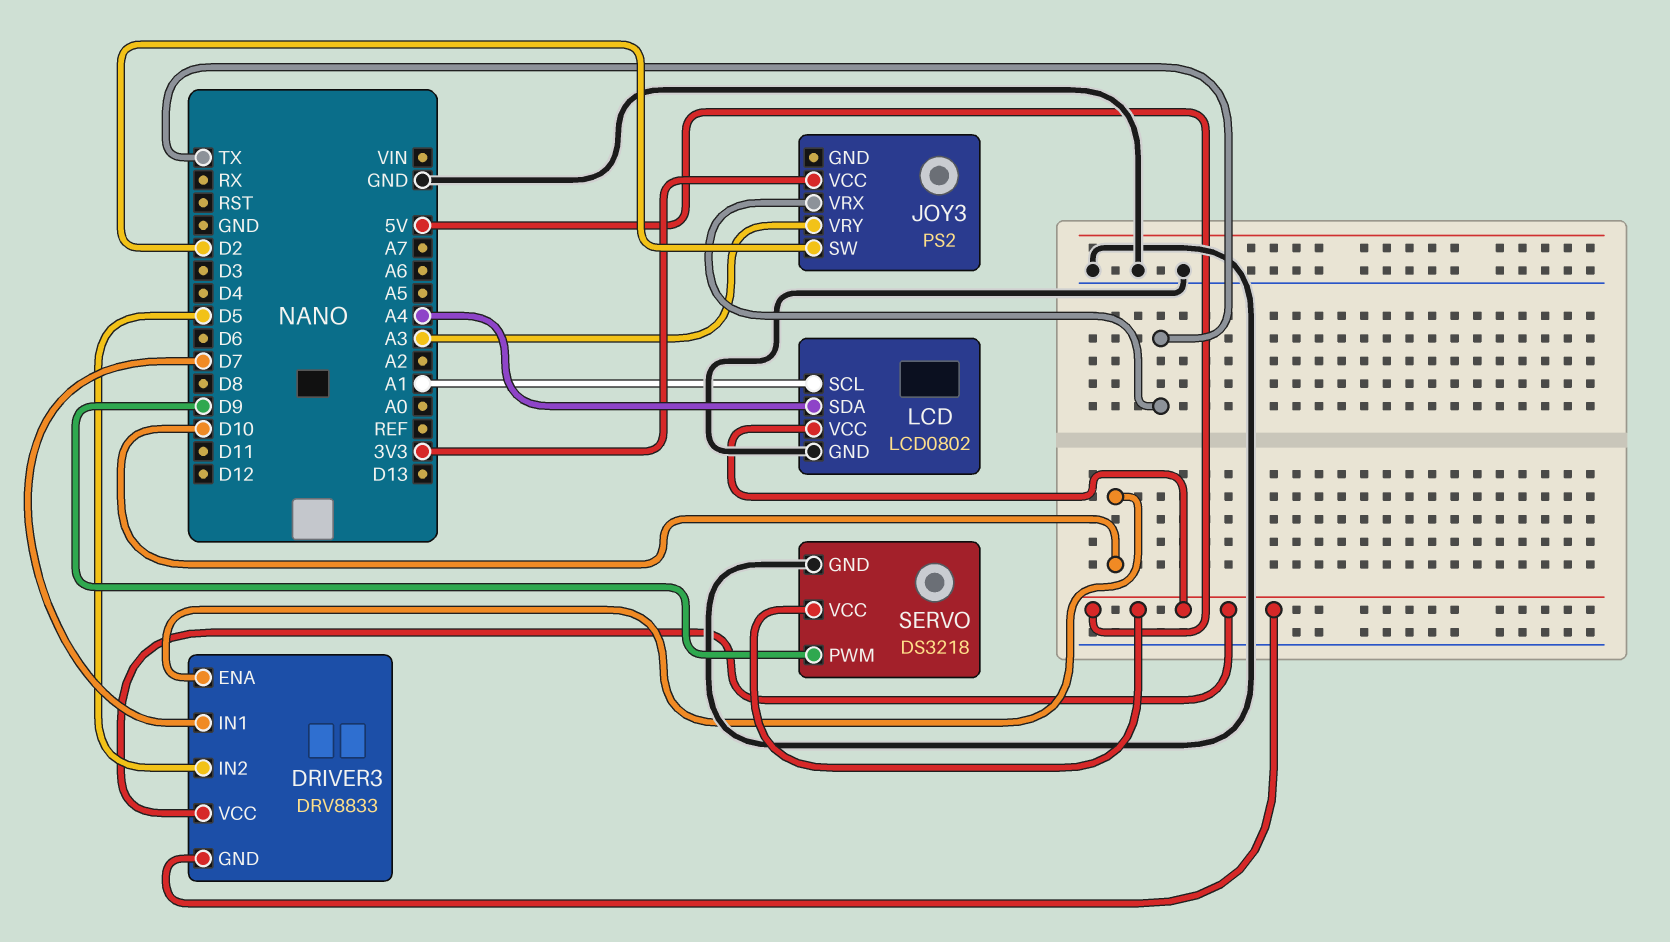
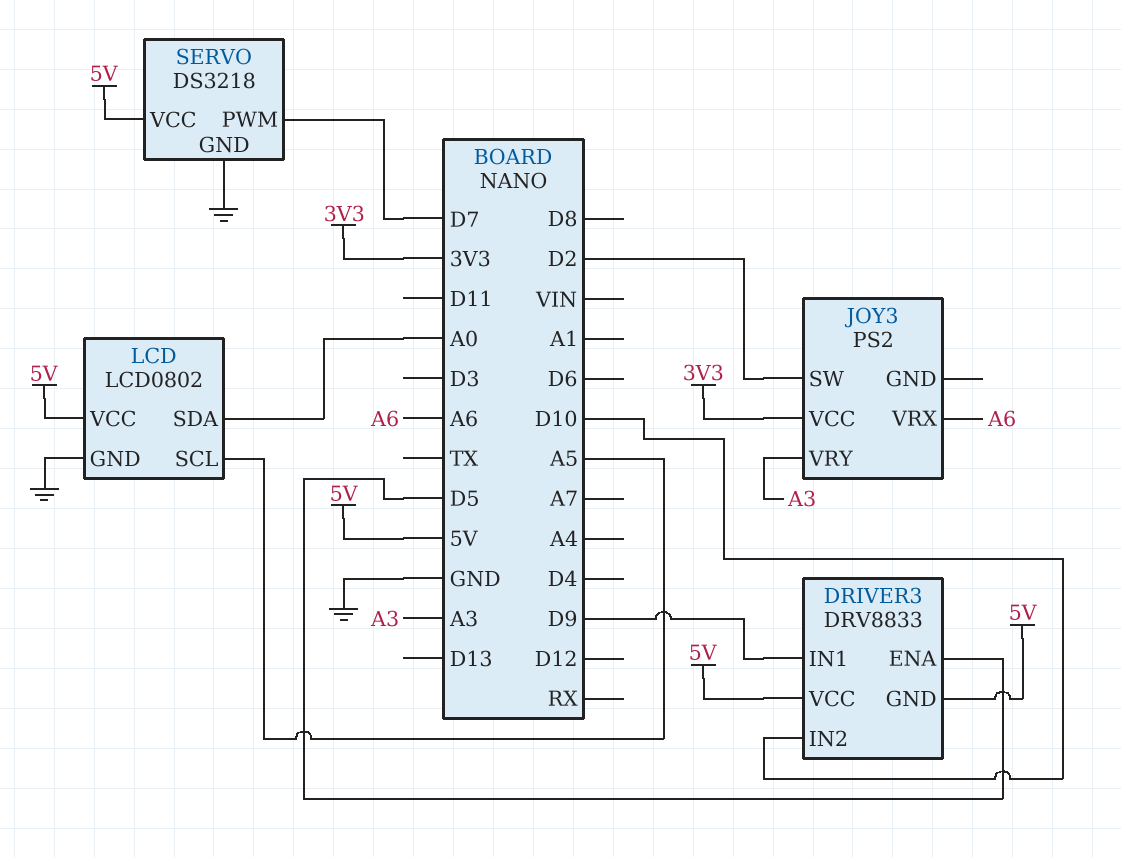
DRIVER3 pin ENA: D10 -> D5
DRIVER3 pin IN1: D7 -> D9
DRIVER3 pin IN2: D5 -> D10
JOY3 pin VRX: TX -> A6
LCD pin SCL: A1 -> A5
LCD pin SDA: A4 -> A0
SERVO pin PWM: D9 -> D7

